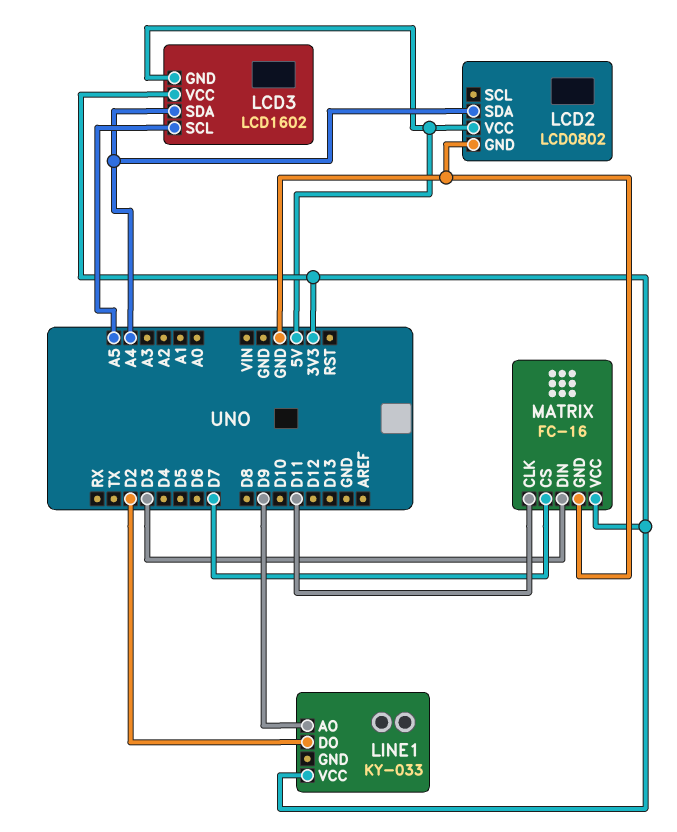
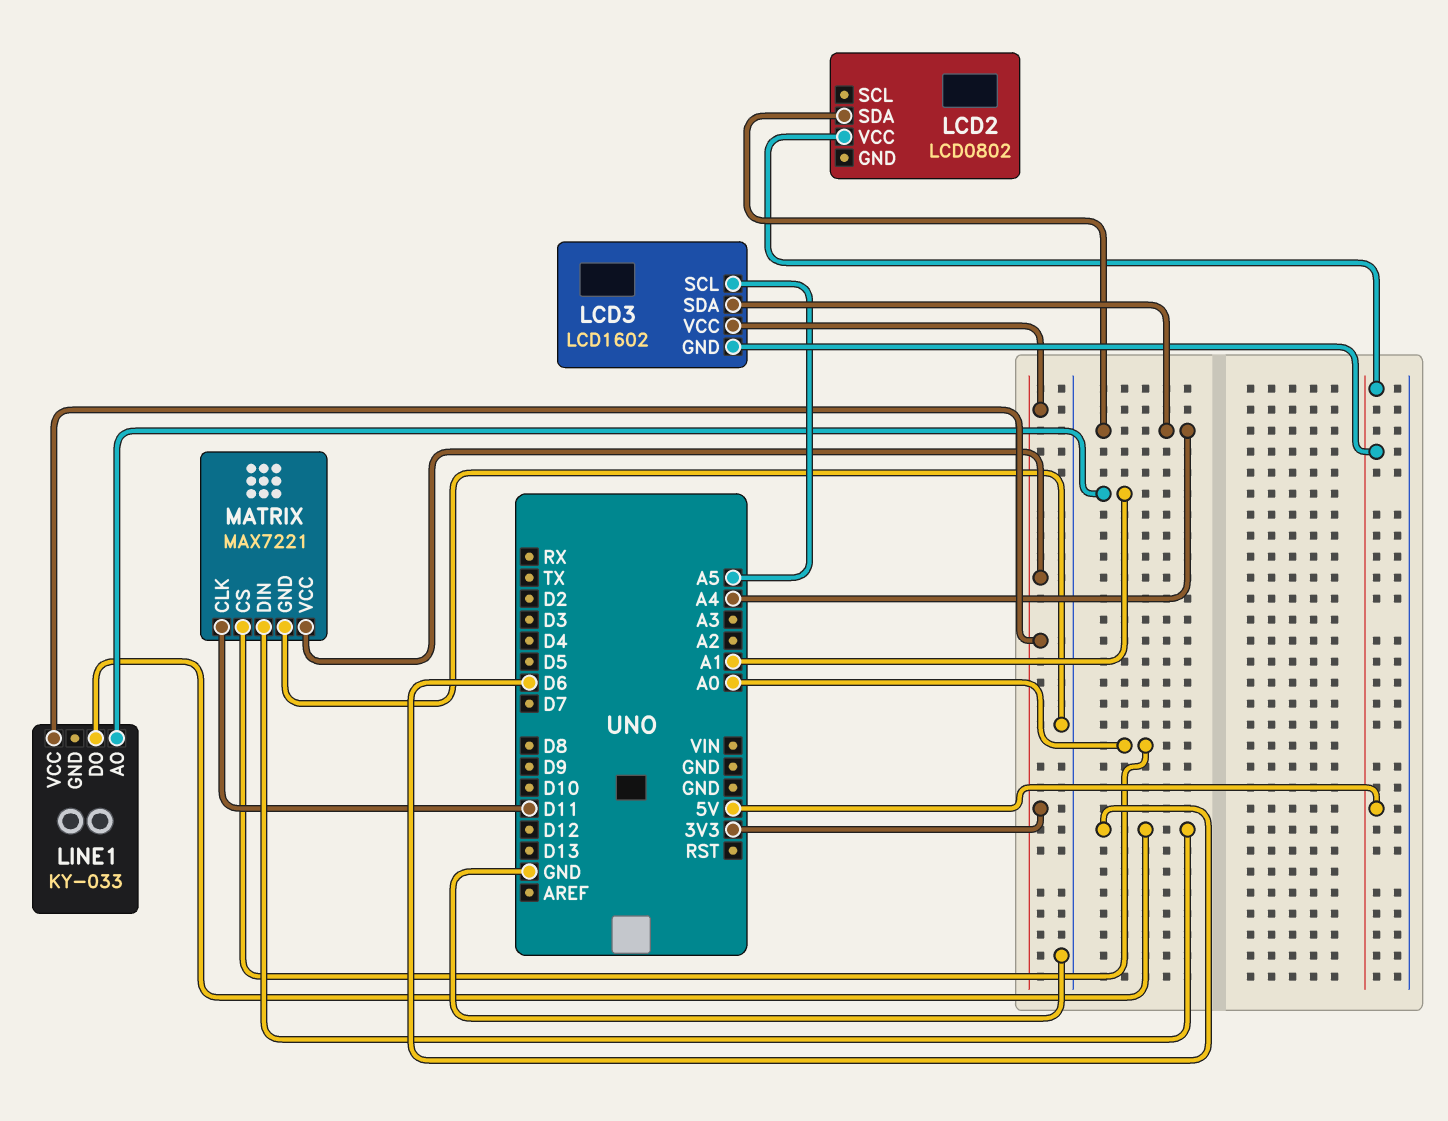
LCD2 pin GND: GND -> none
LINE1 pin AO: D9 -> A1
LINE1 pin DO: D2 -> D6
MATRIX: FC-16 -> MAX7221
MATRIX pin CS: D7 -> A0
MATRIX pin DIN: D3 -> D6

